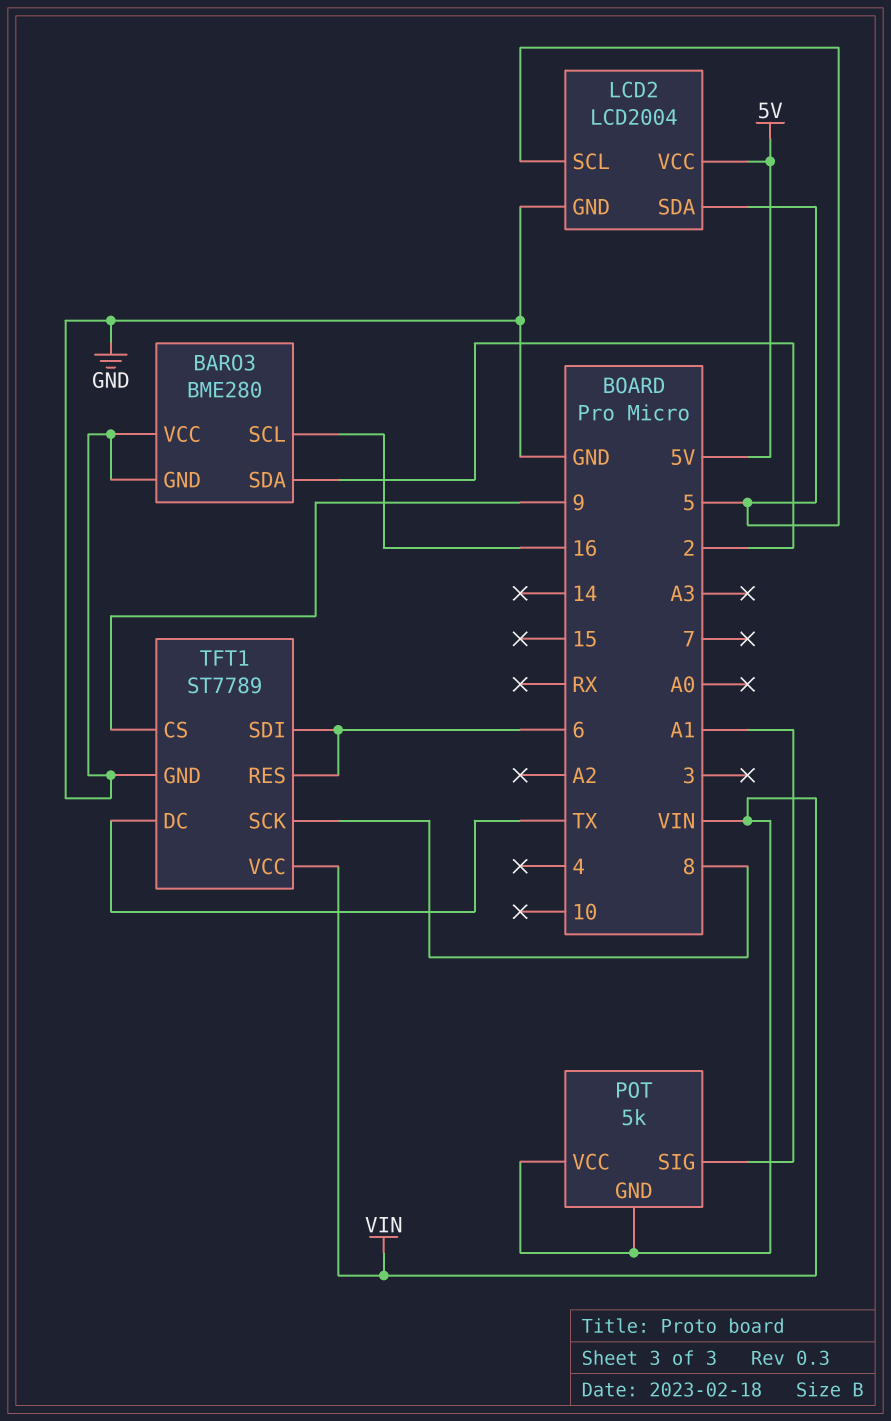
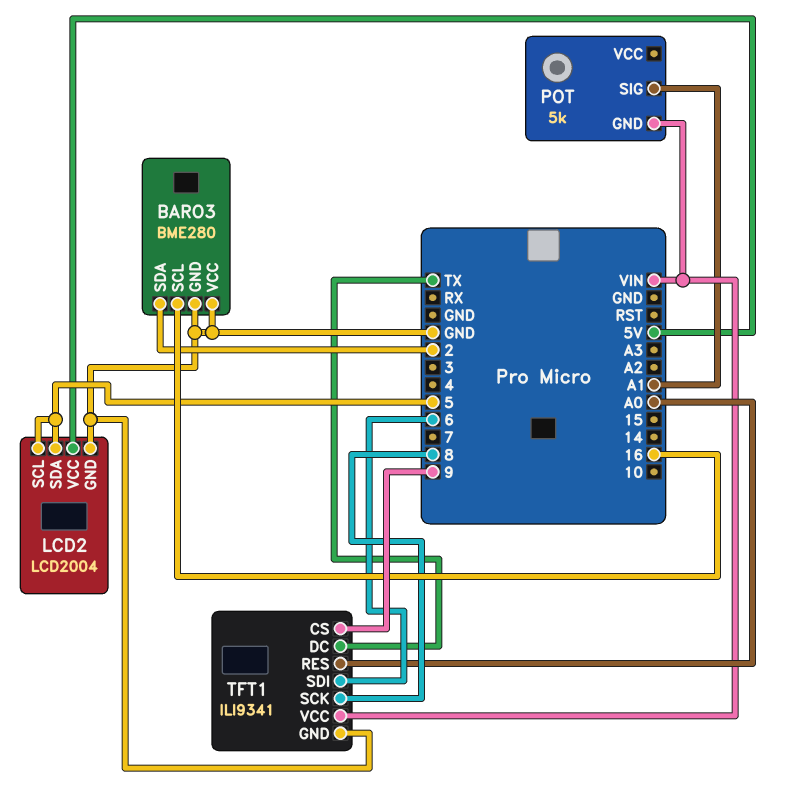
POT pin VCC: VIN -> none
TFT1: ST7789 -> ILI9341
TFT1 pin RES: 6 -> A0

